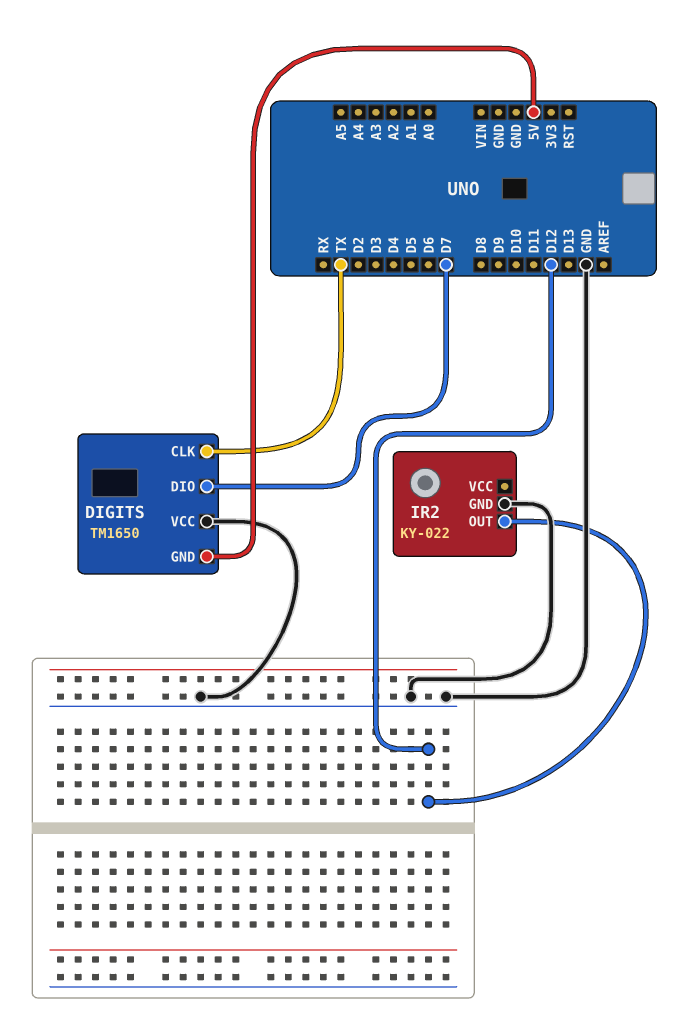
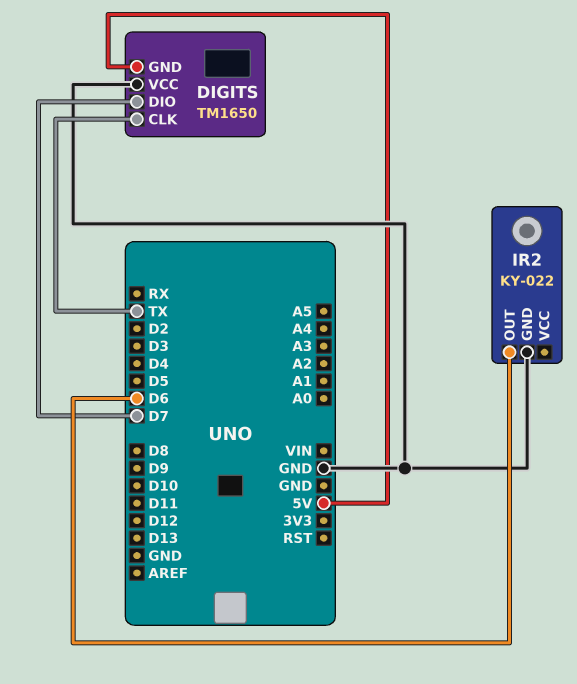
IR2 pin OUT: D12 -> D6

